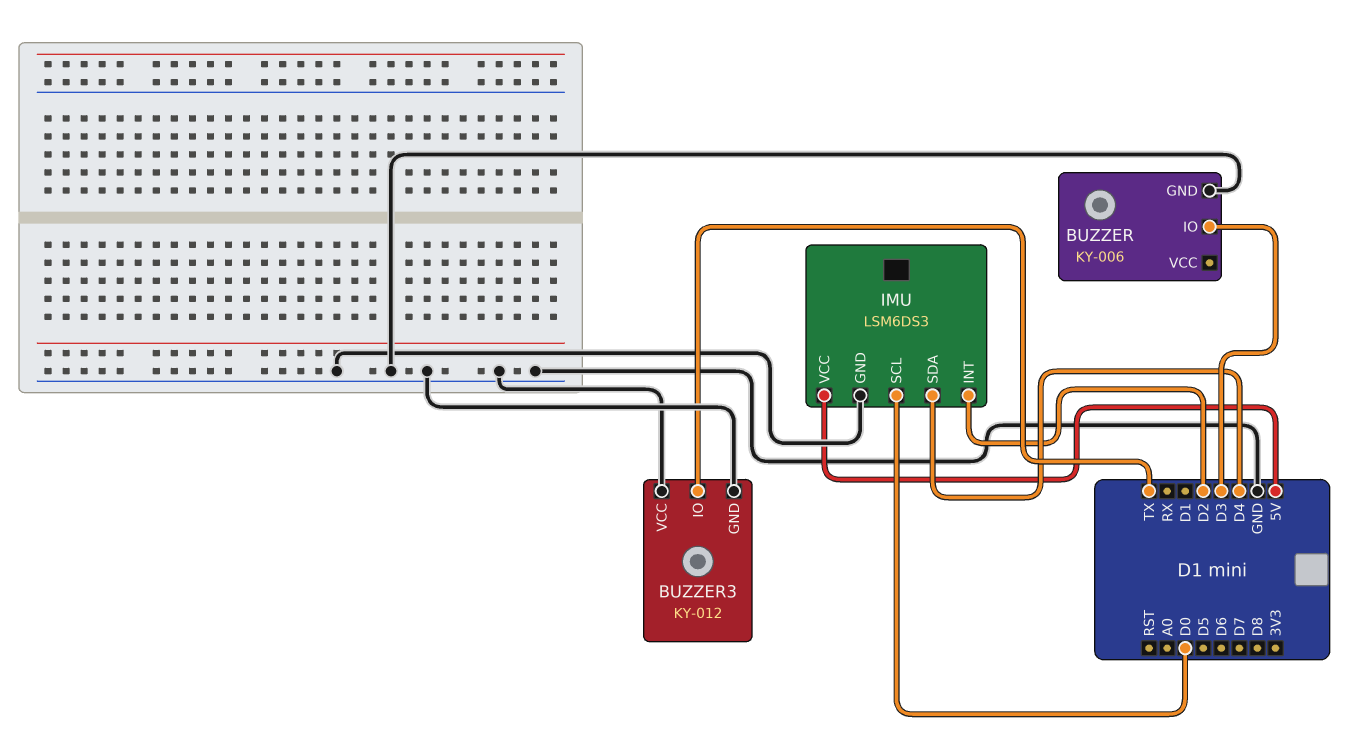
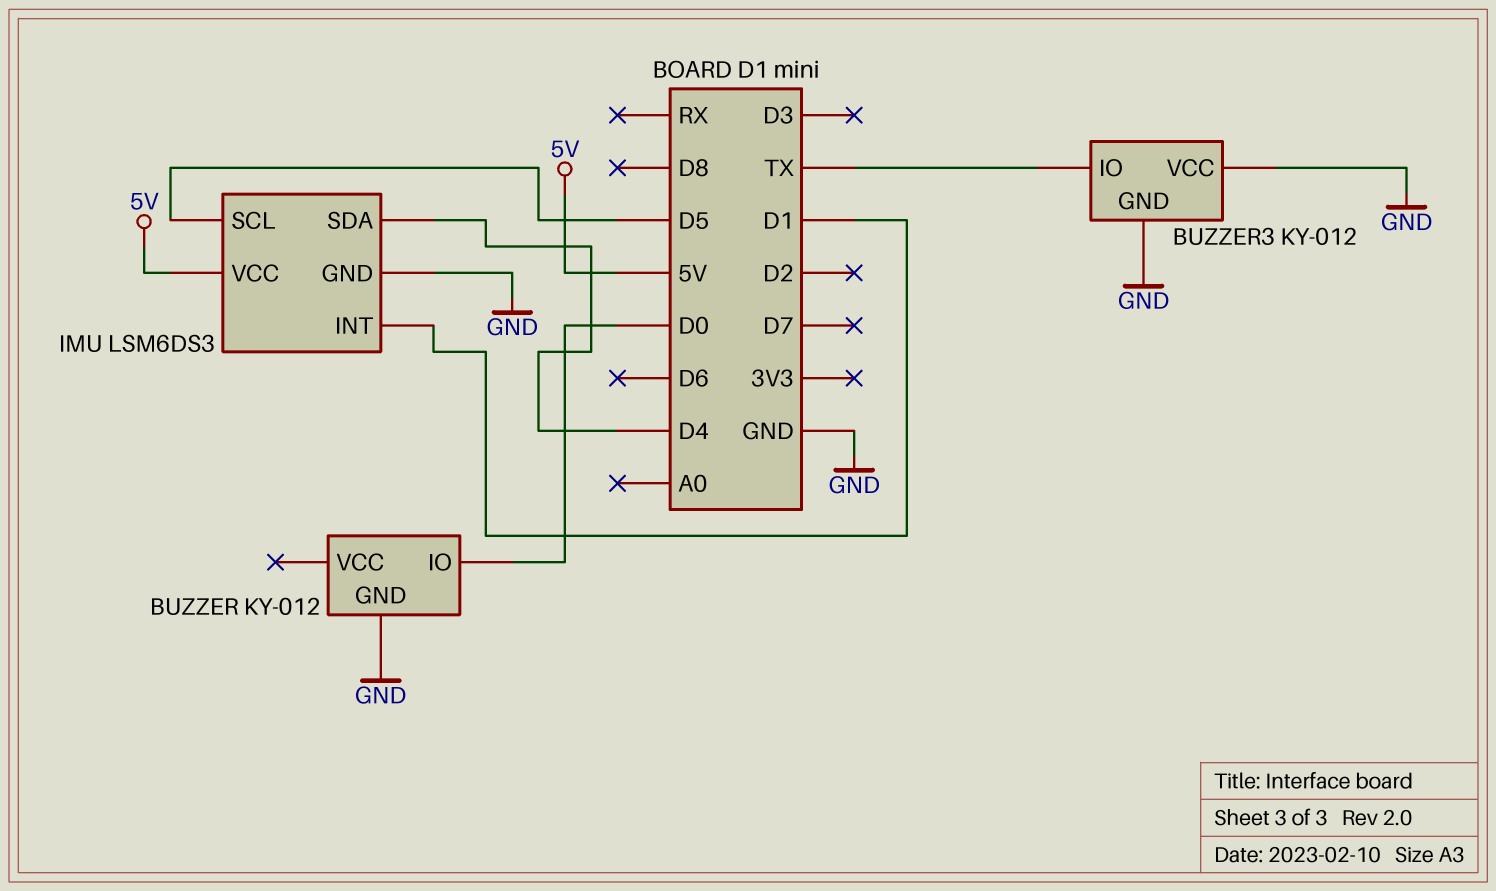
BUZZER: KY-006 -> KY-012
BUZZER pin IO: D3 -> D0
IMU pin INT: D2 -> D1
IMU pin SCL: D0 -> D5

